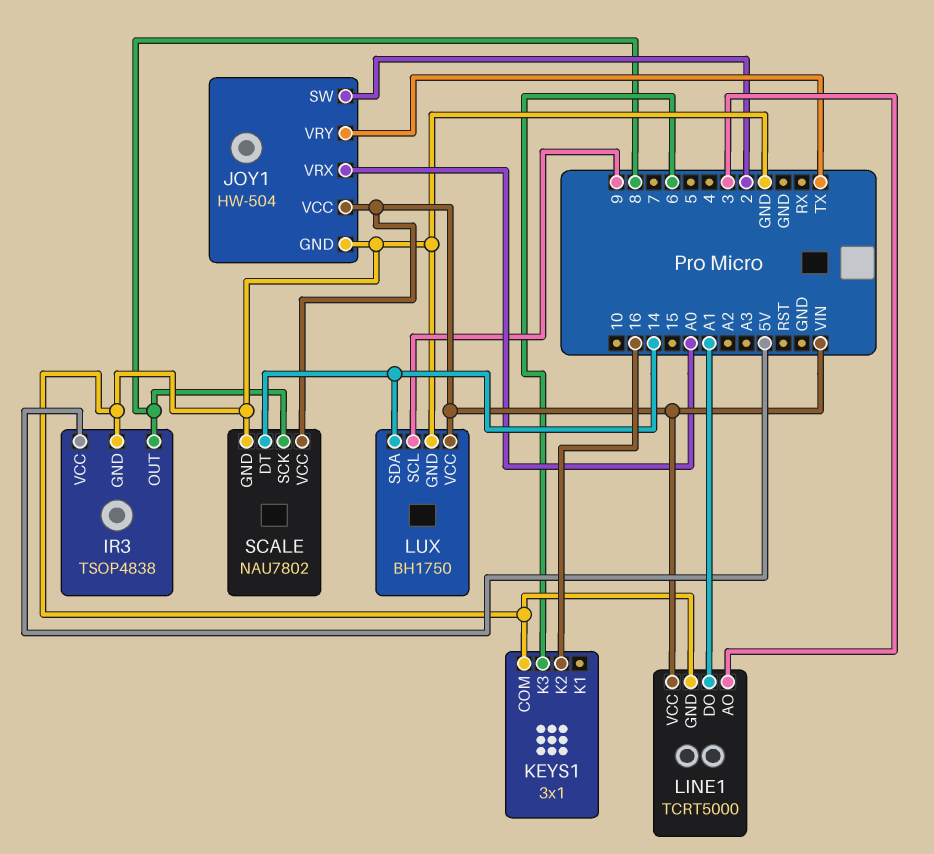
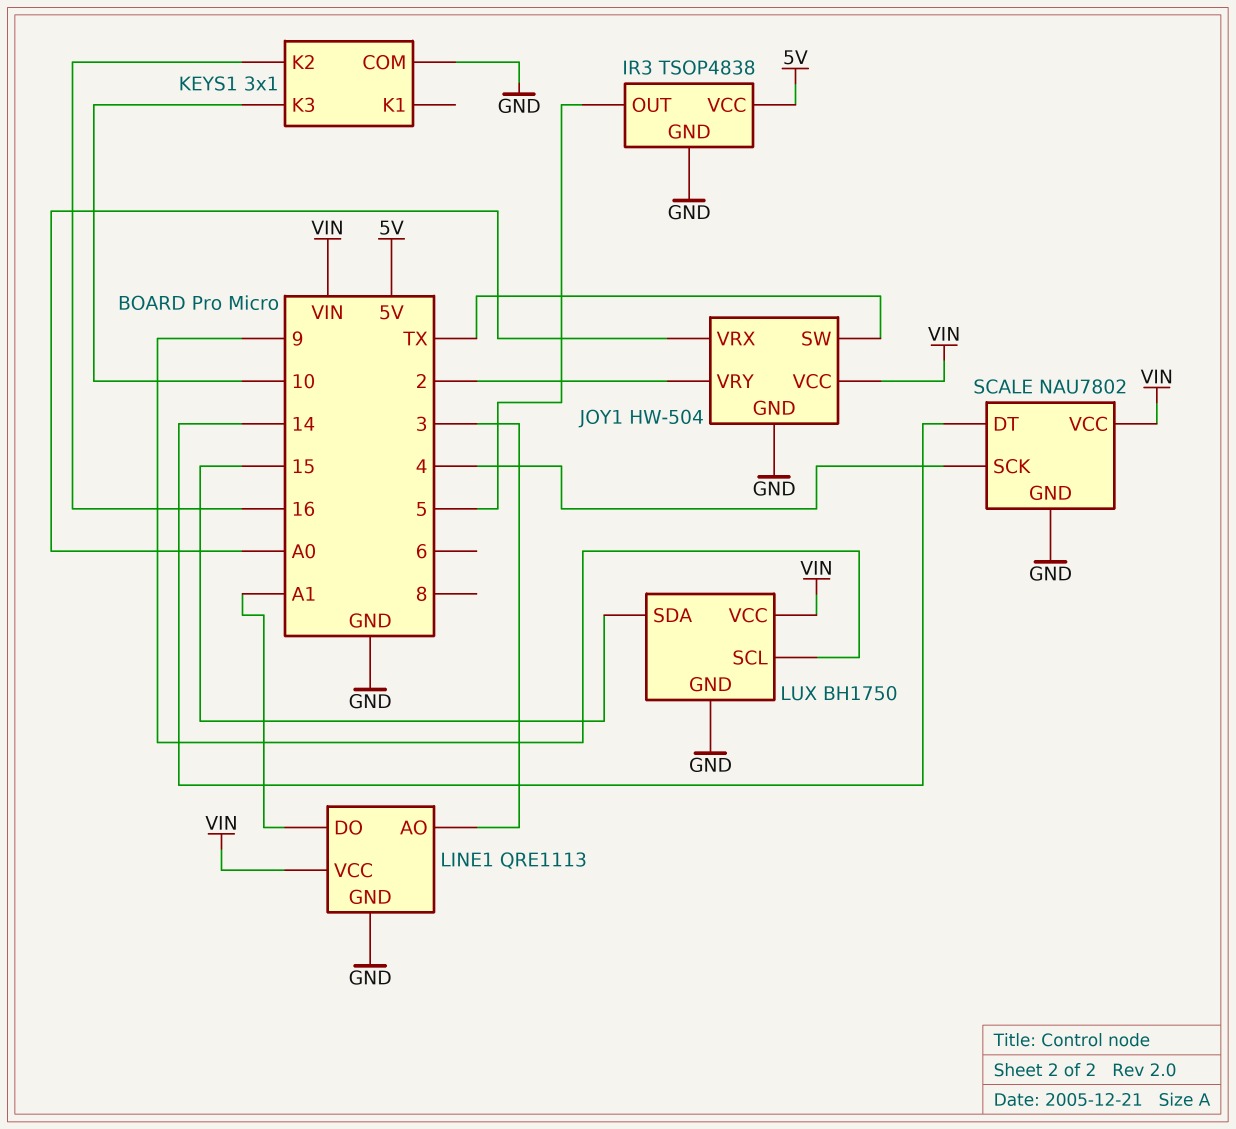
IR3 pin OUT: 8 -> 5
JOY1 pin SW: 2 -> TX
JOY1 pin VRY: TX -> 2
KEYS1 pin K3: 6 -> 10
LINE1: TCRT5000 -> QRE1113
LUX pin SDA: 14 -> 15
SCALE pin SCK: 8 -> 4

